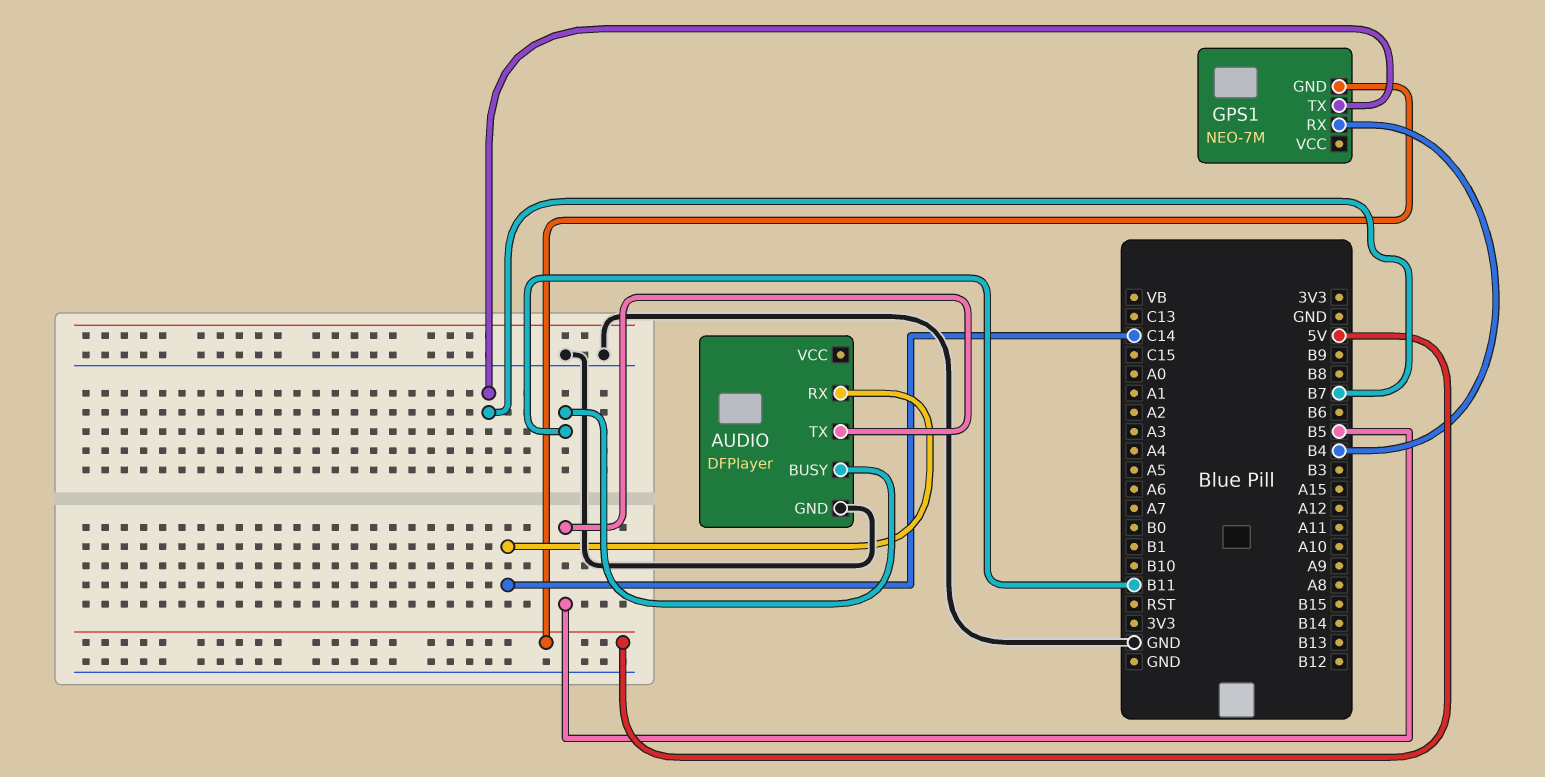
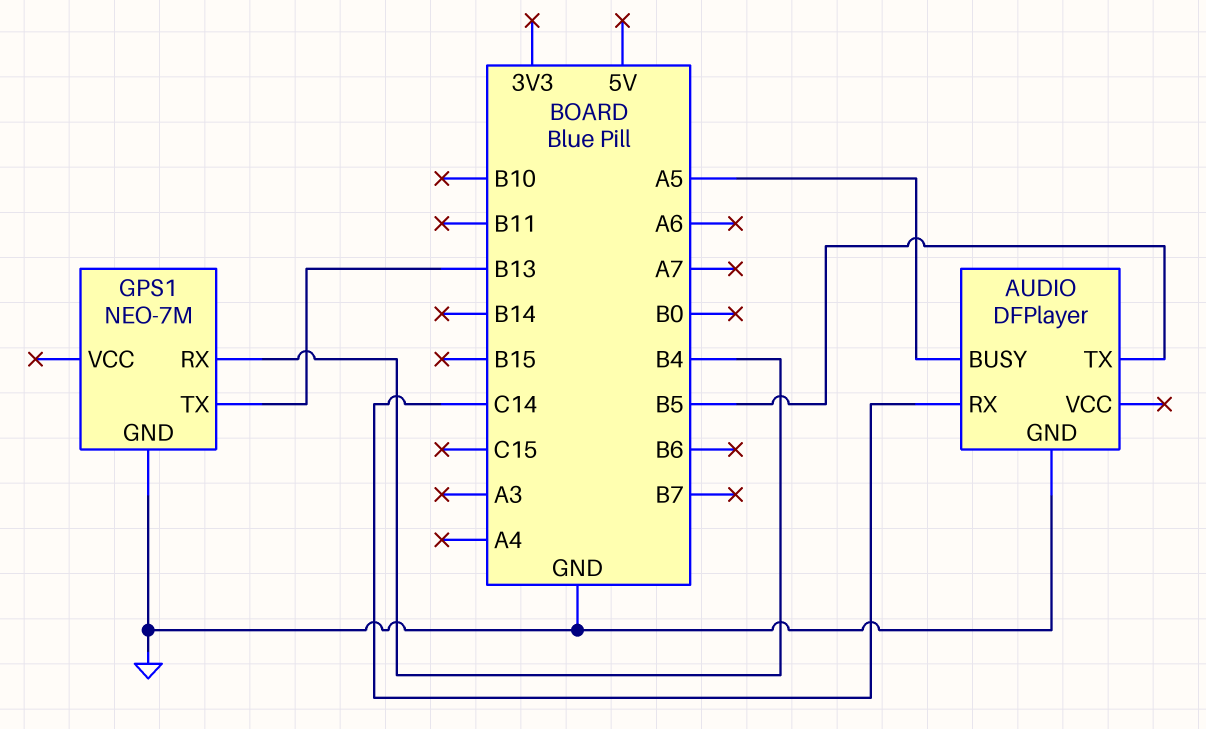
AUDIO pin BUSY: B11 -> A5
GPS1 pin GND: 5V -> GND
GPS1 pin TX: B7 -> B13

